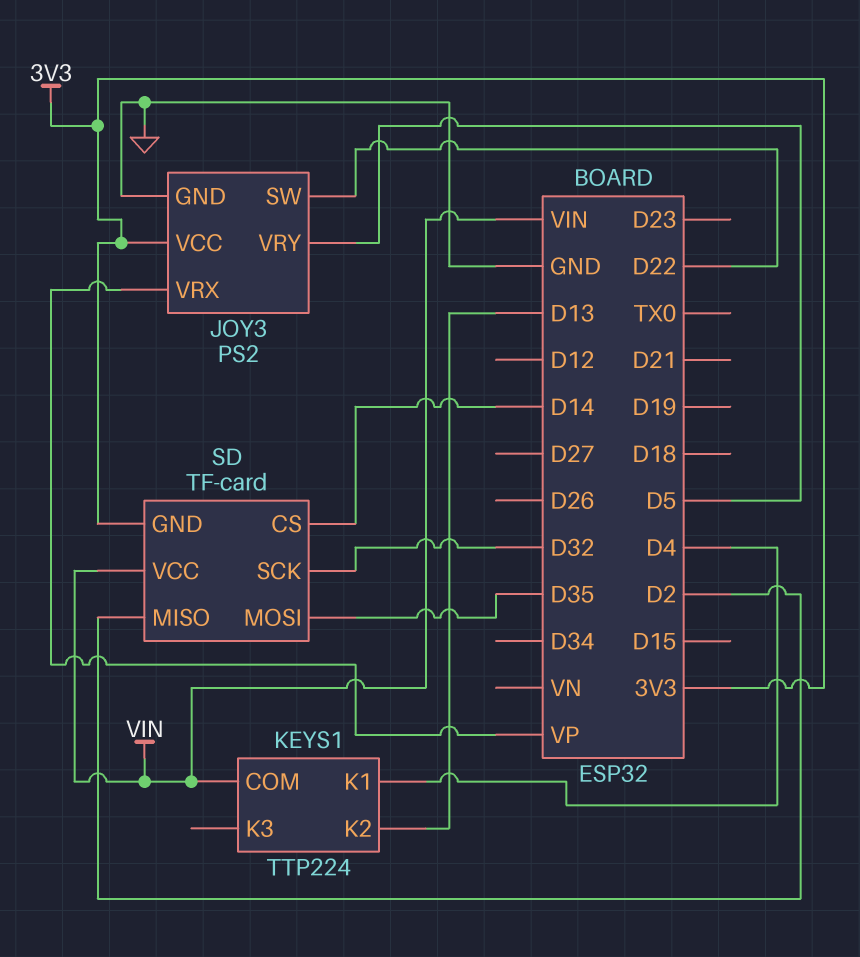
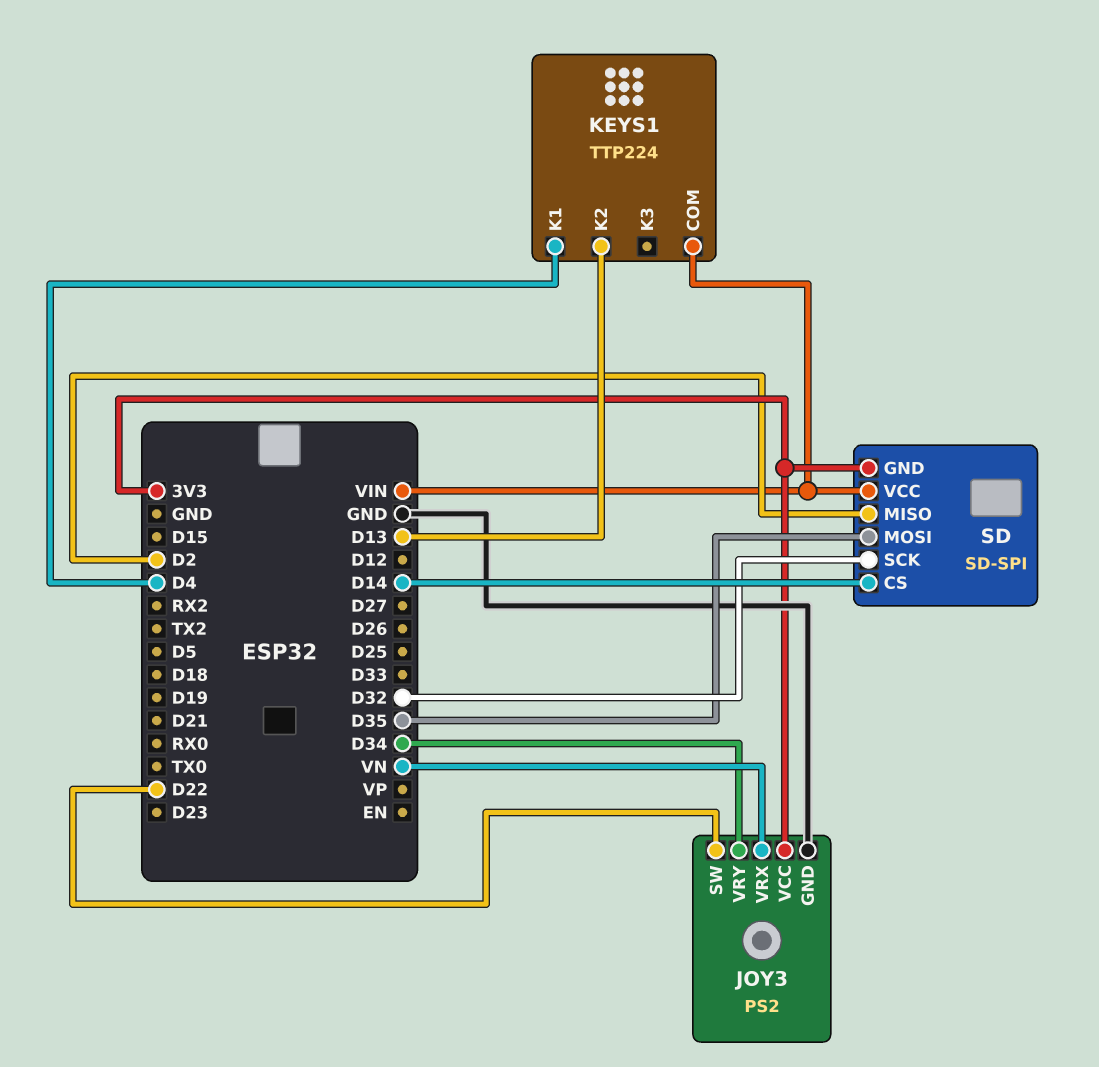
JOY3 pin VRX: VP -> VN
JOY3 pin VRY: D5 -> D34
SD: TF-card -> SD-SPI

